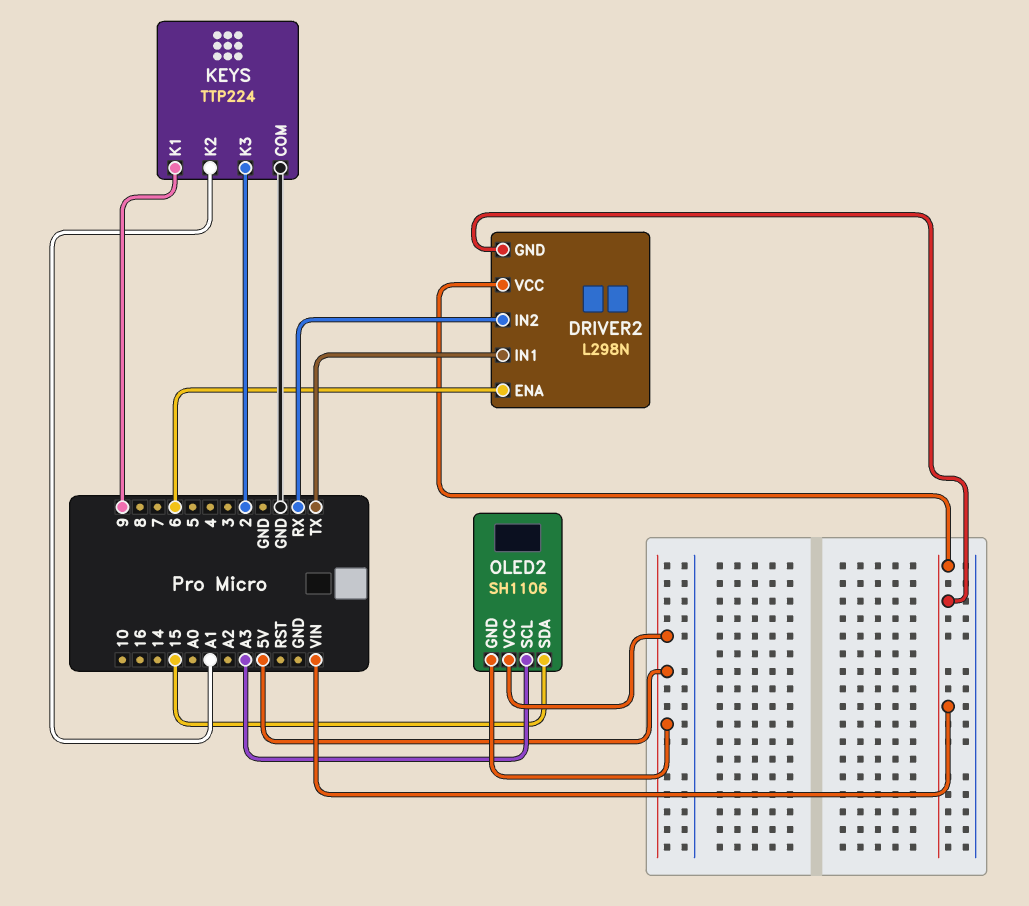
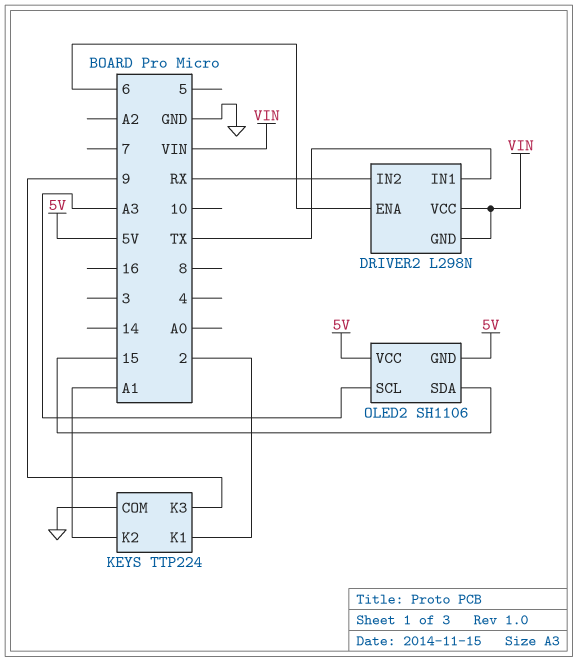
KEYS pin K1: 9 -> 2
KEYS pin K3: 2 -> 9

